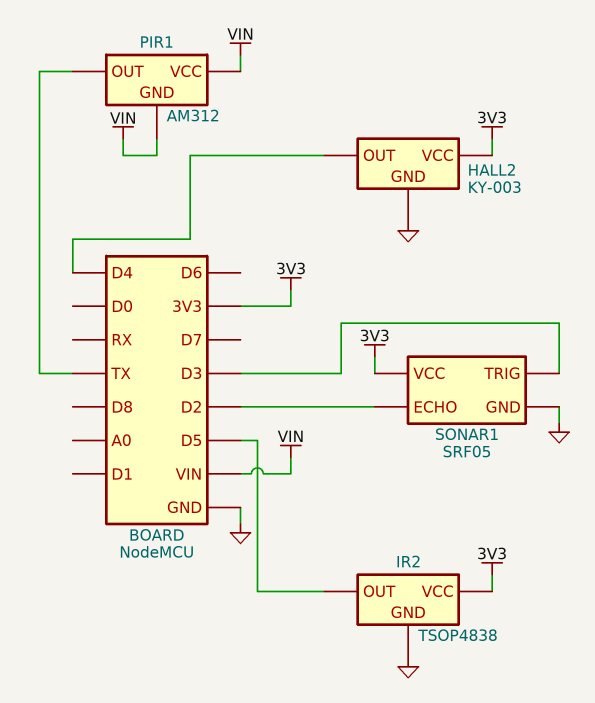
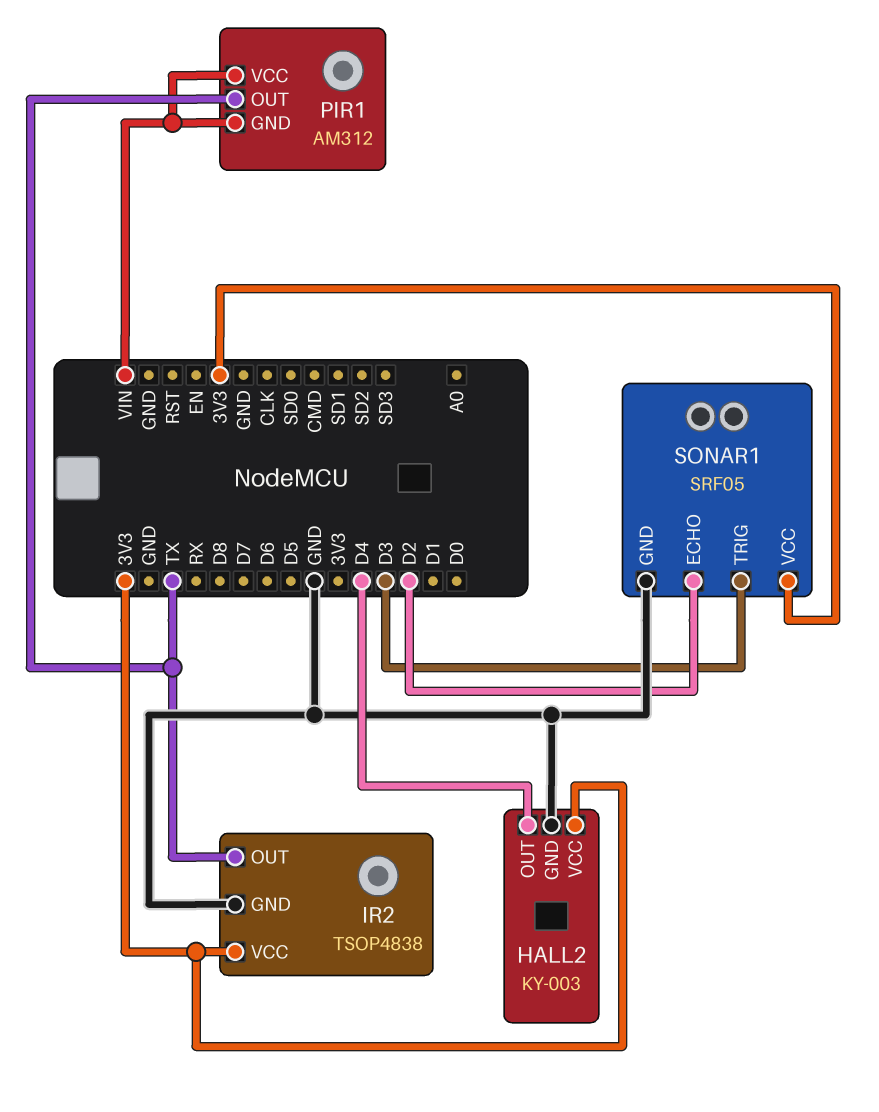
IR2 pin OUT: D5 -> TX

